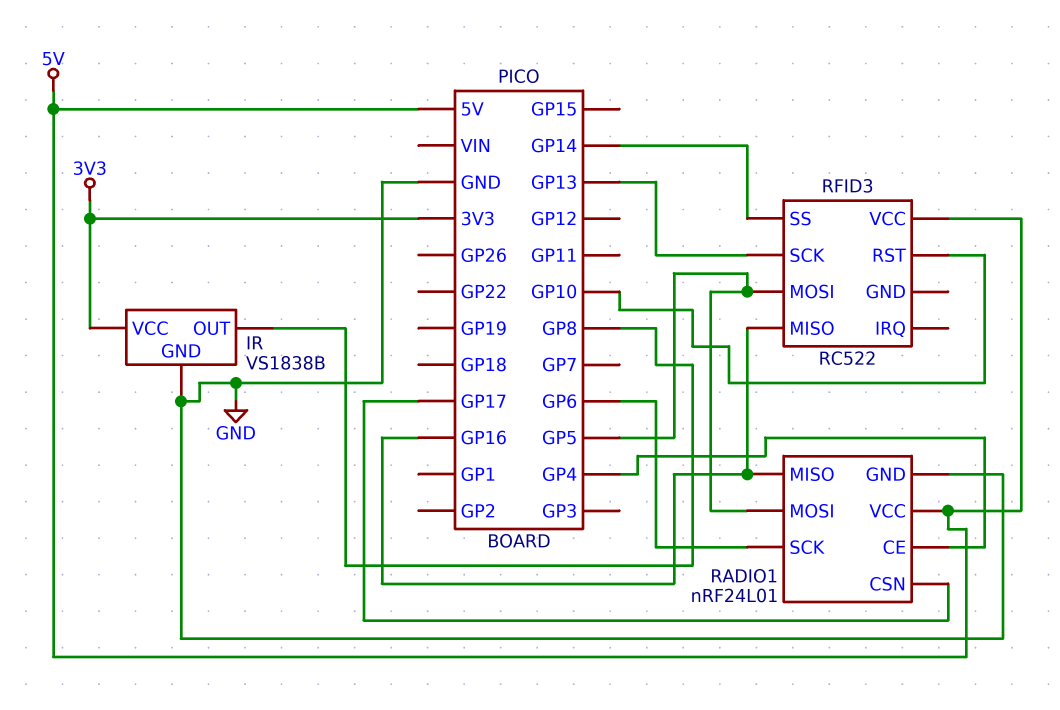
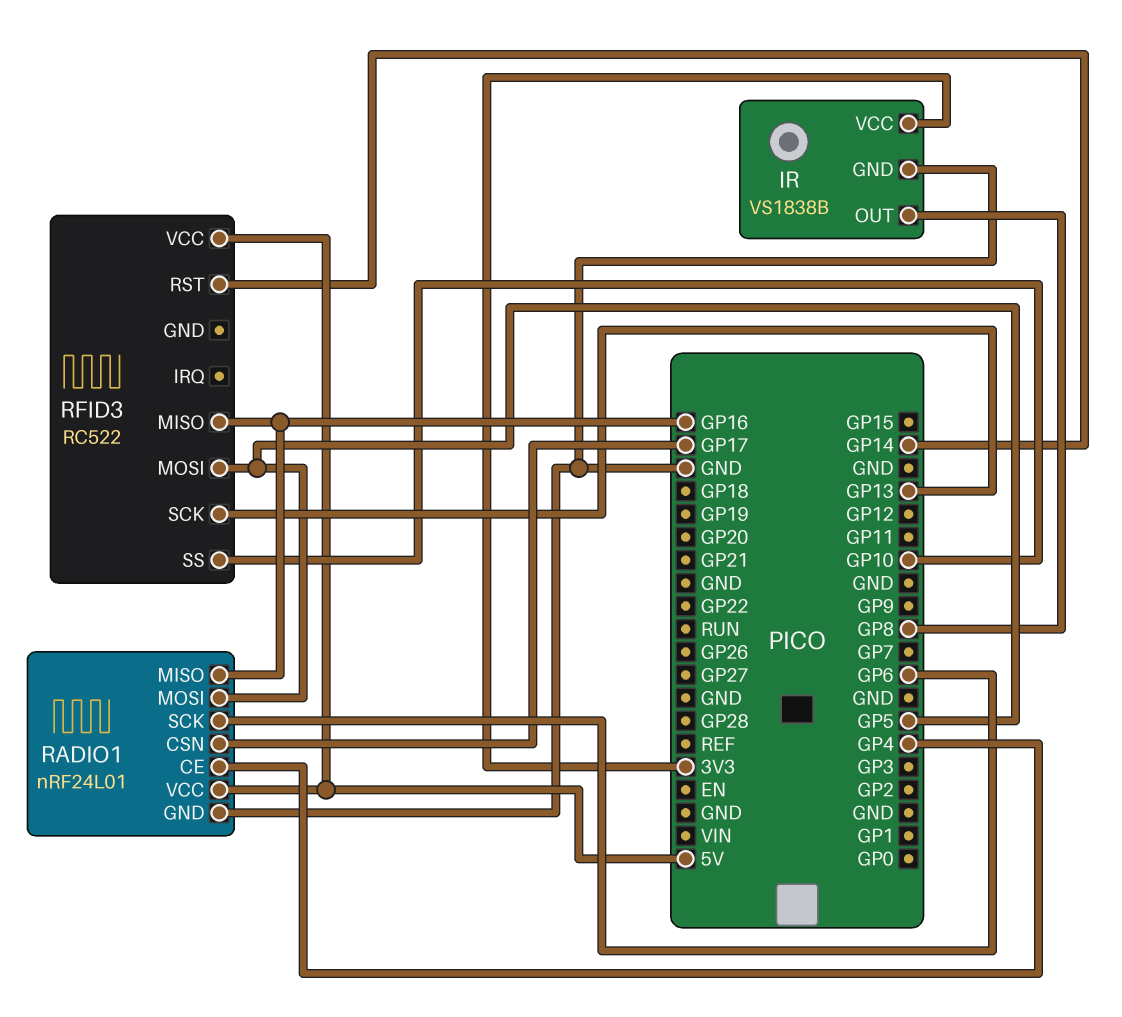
RFID3 pin RST: GP10 -> GP14
RFID3 pin SS: GP14 -> GP10

